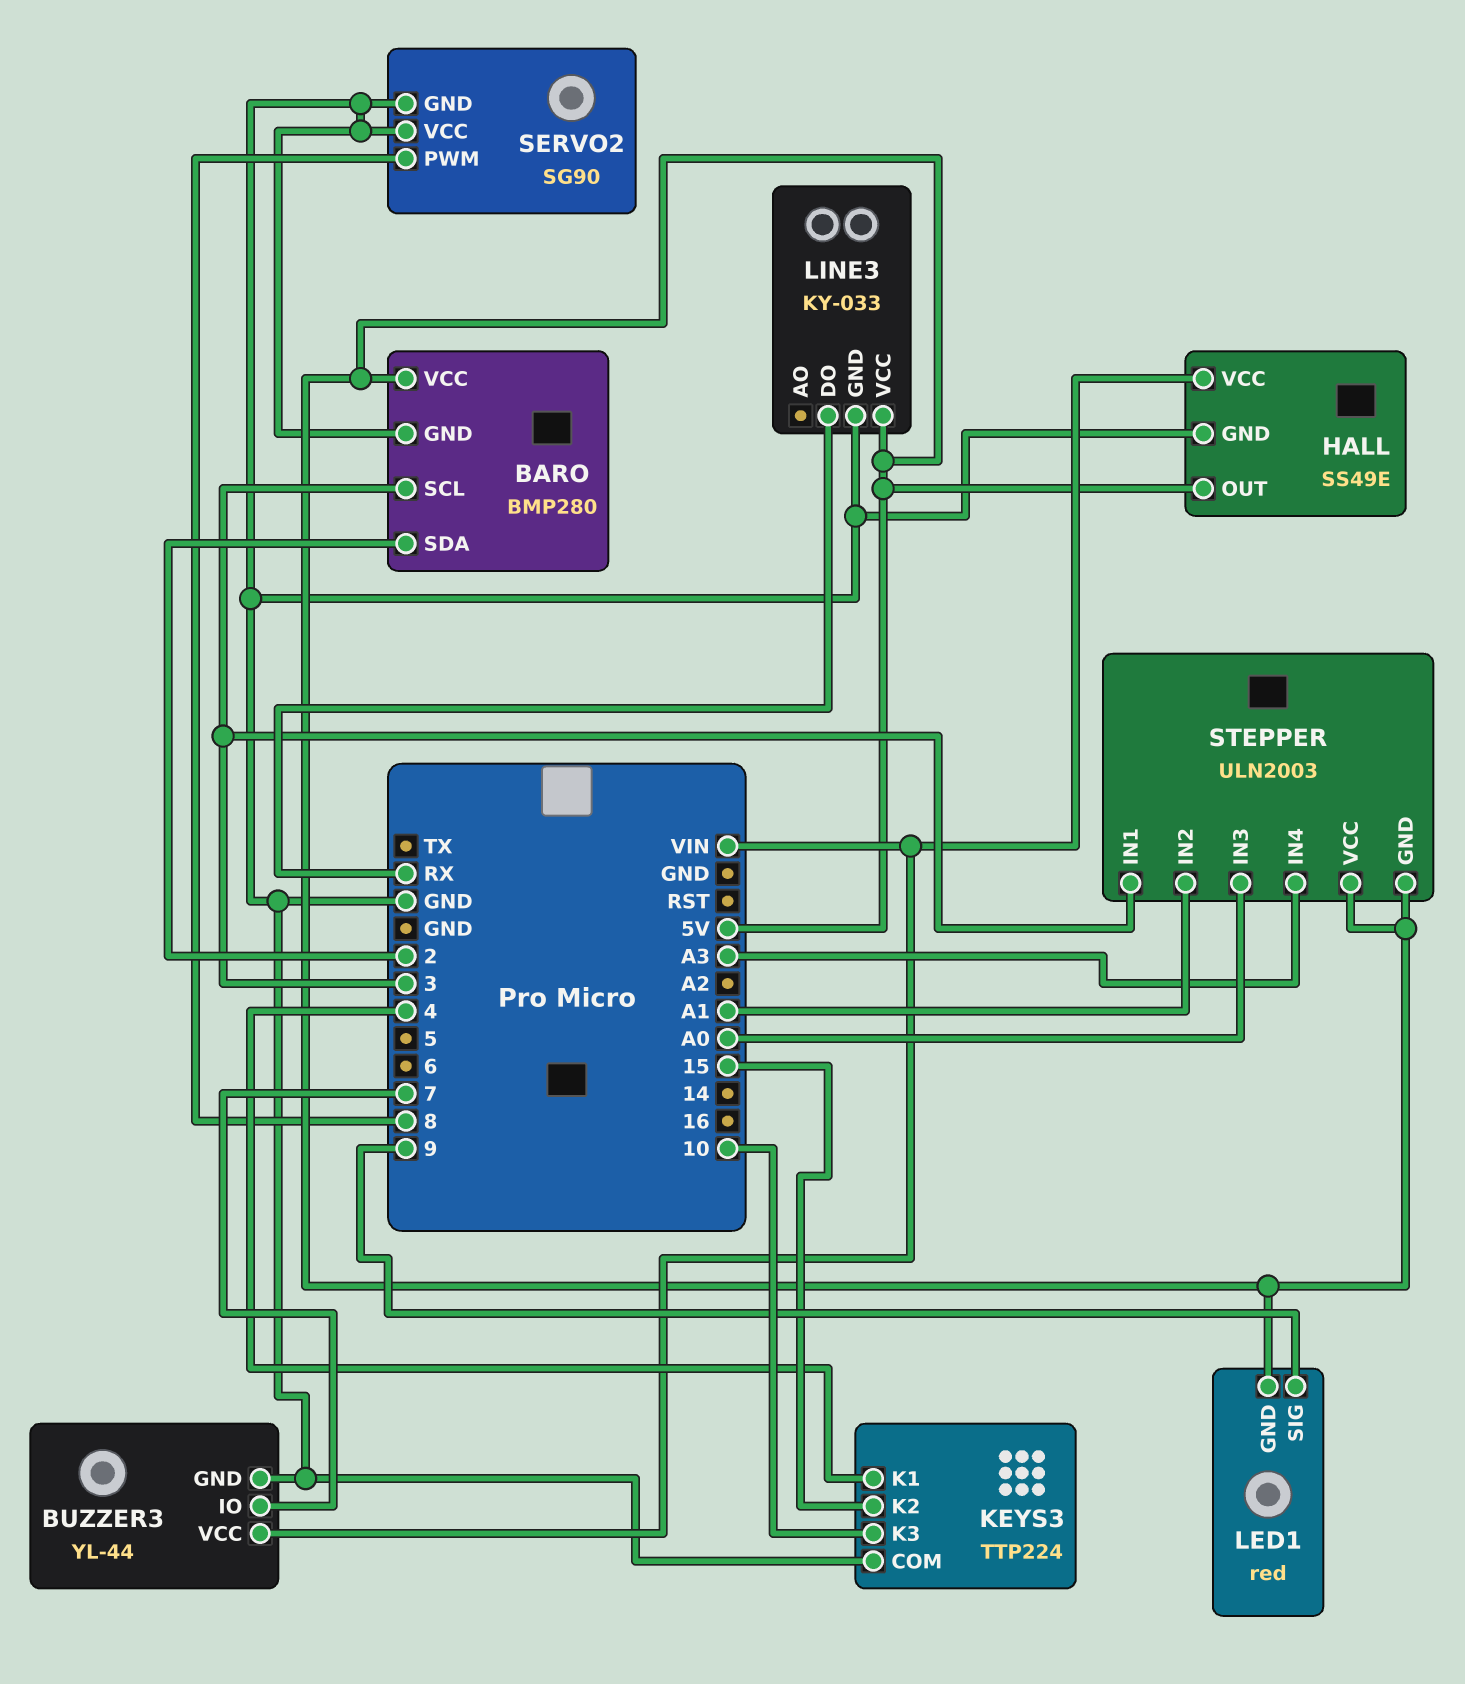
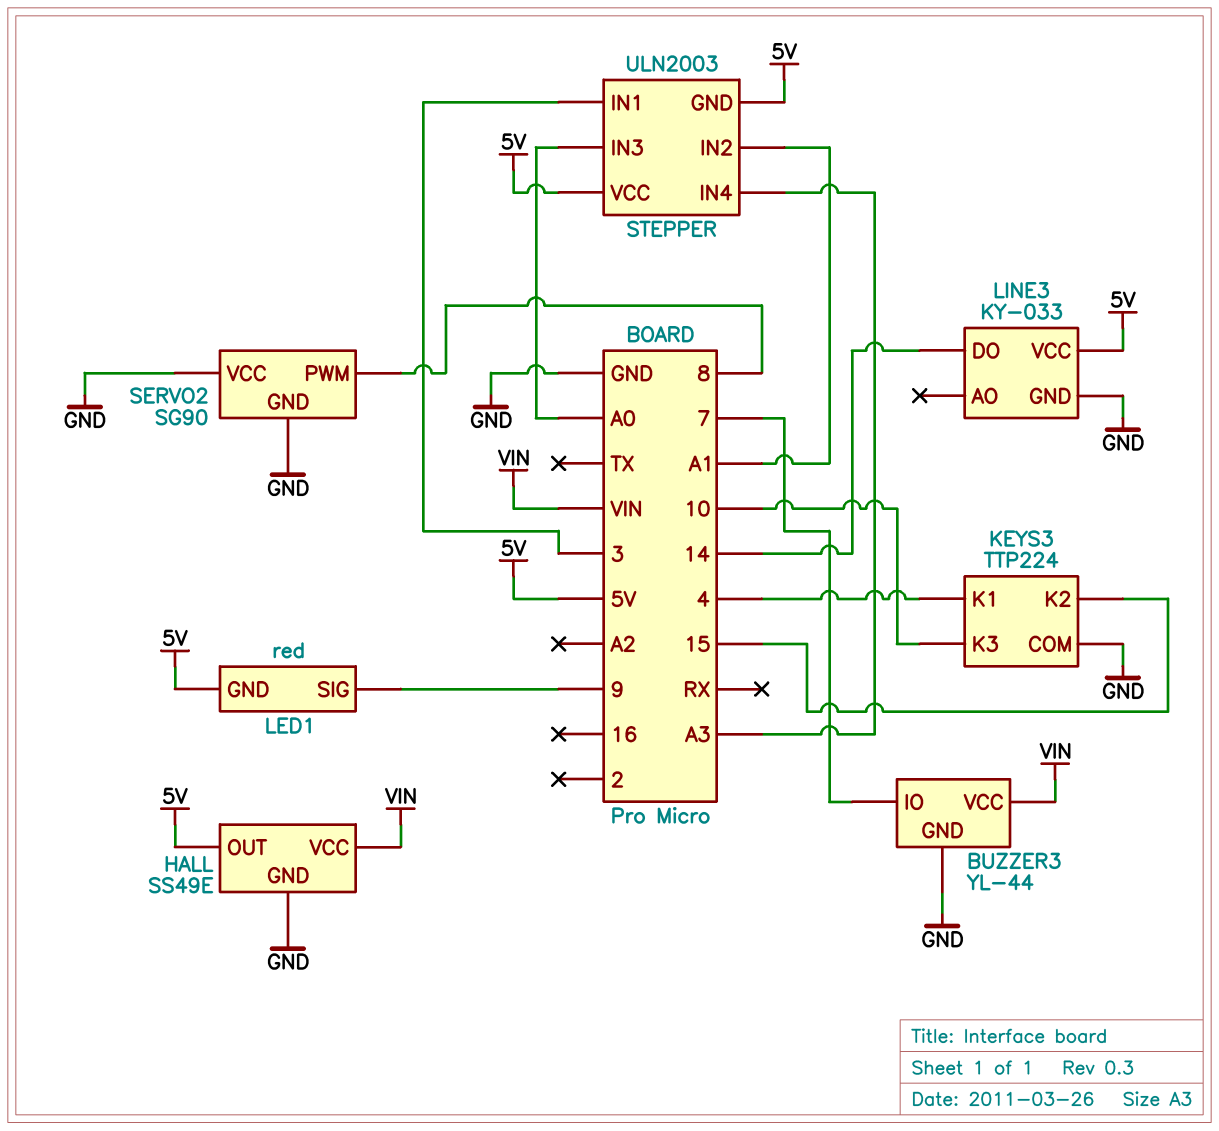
BARO: BMP280 -> none
BARO pin GND: GND -> none
BARO pin SCL: 3 -> none
BARO pin SDA: 2 -> none
BARO pin VCC: 5V -> none
LINE3 pin DO: RX -> 14

